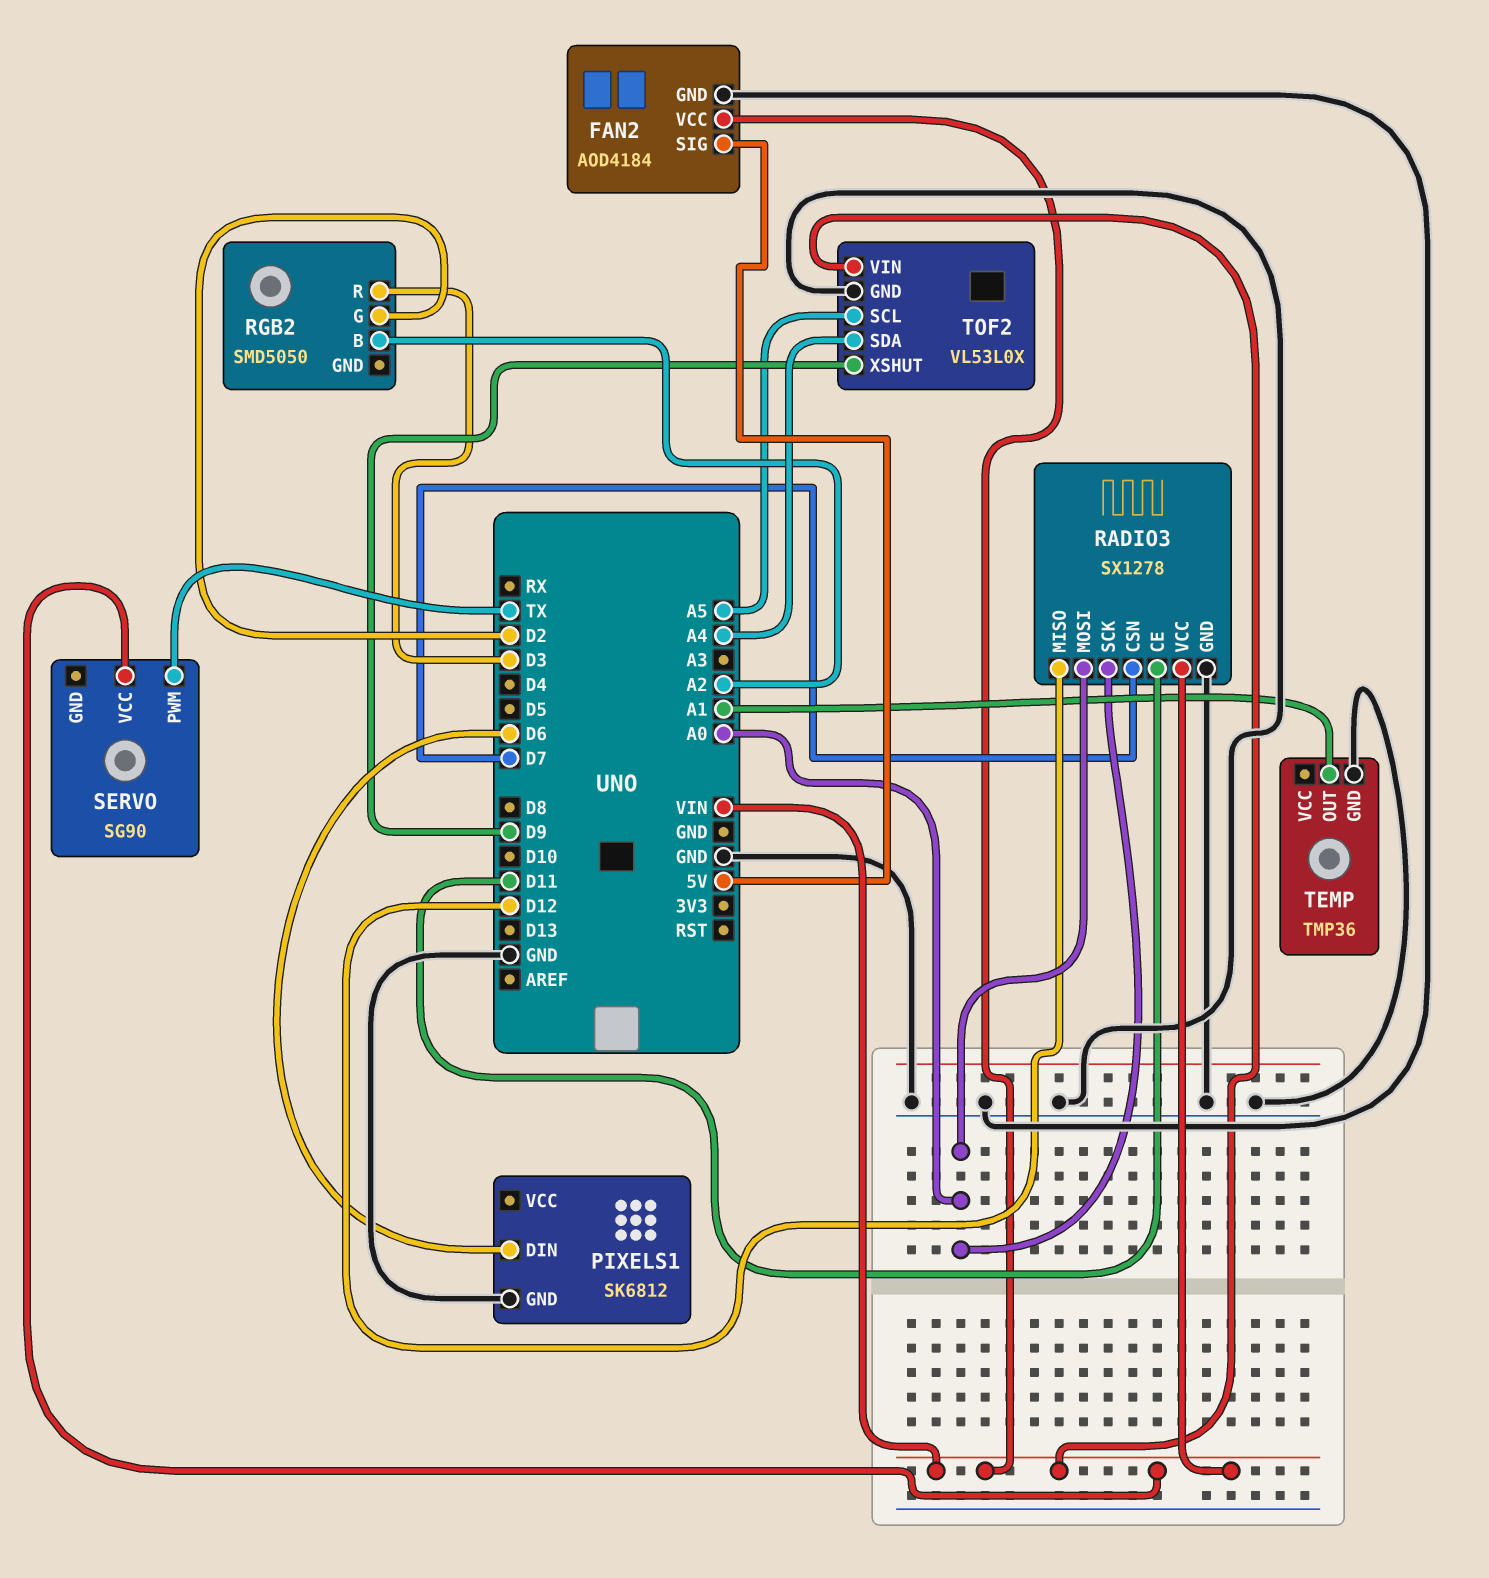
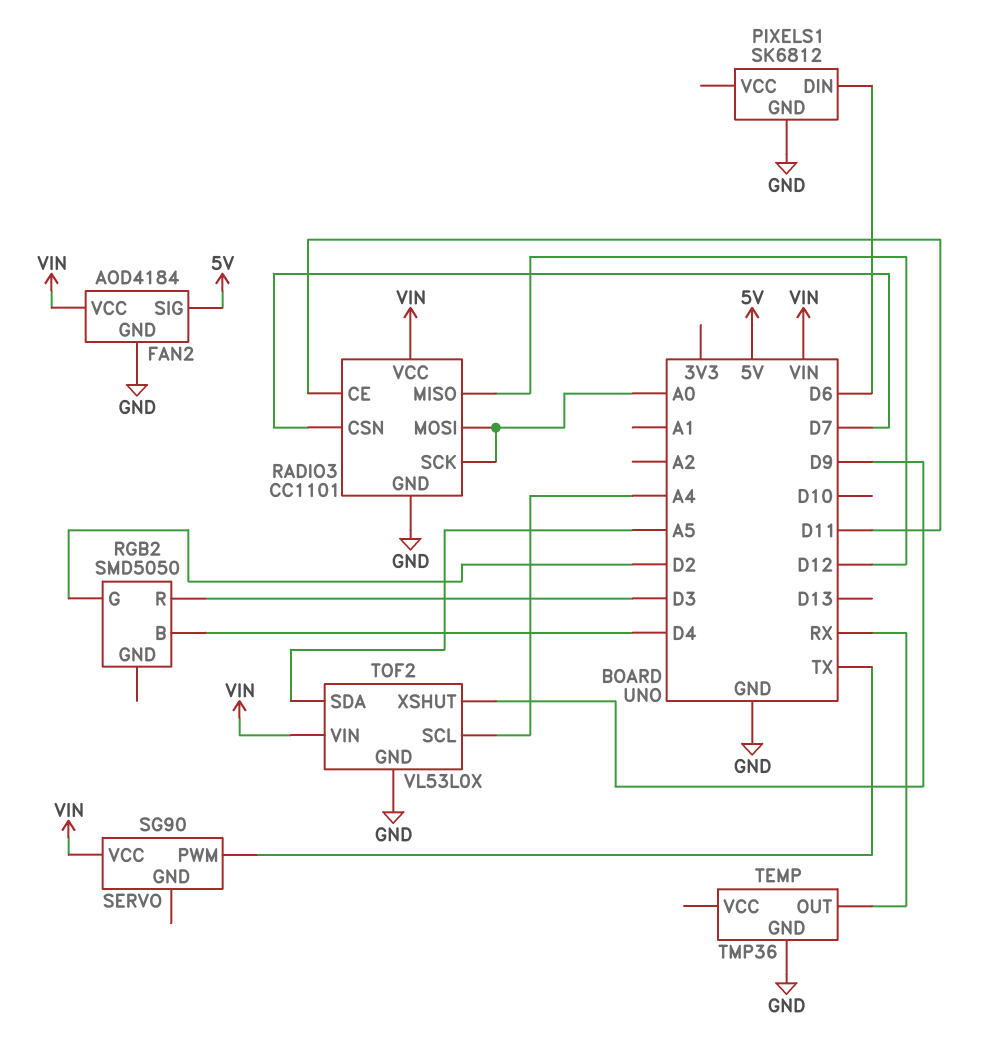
RADIO3: SX1278 -> CC1101
RGB2 pin B: A2 -> D4
TEMP pin OUT: A1 -> RX
TOF2 pin SCL: A5 -> A4
TOF2 pin SDA: A4 -> A5

